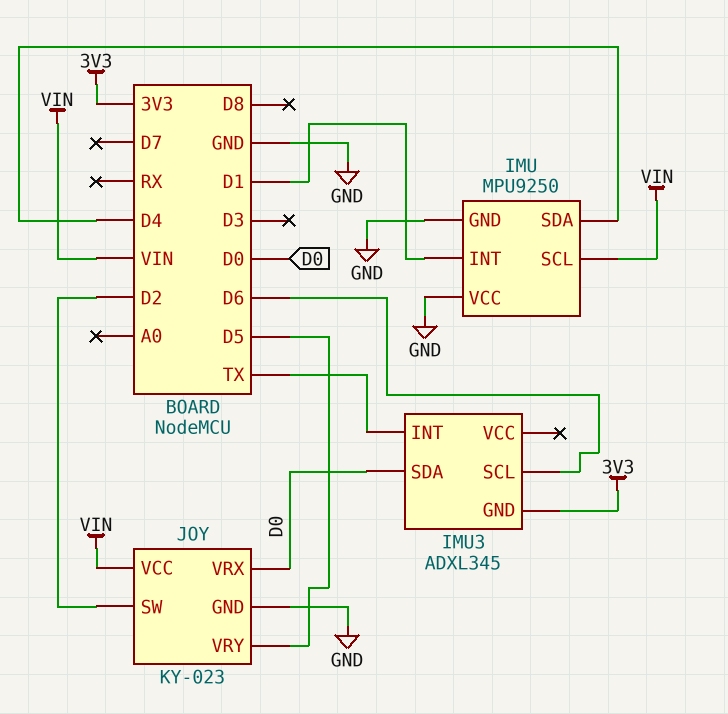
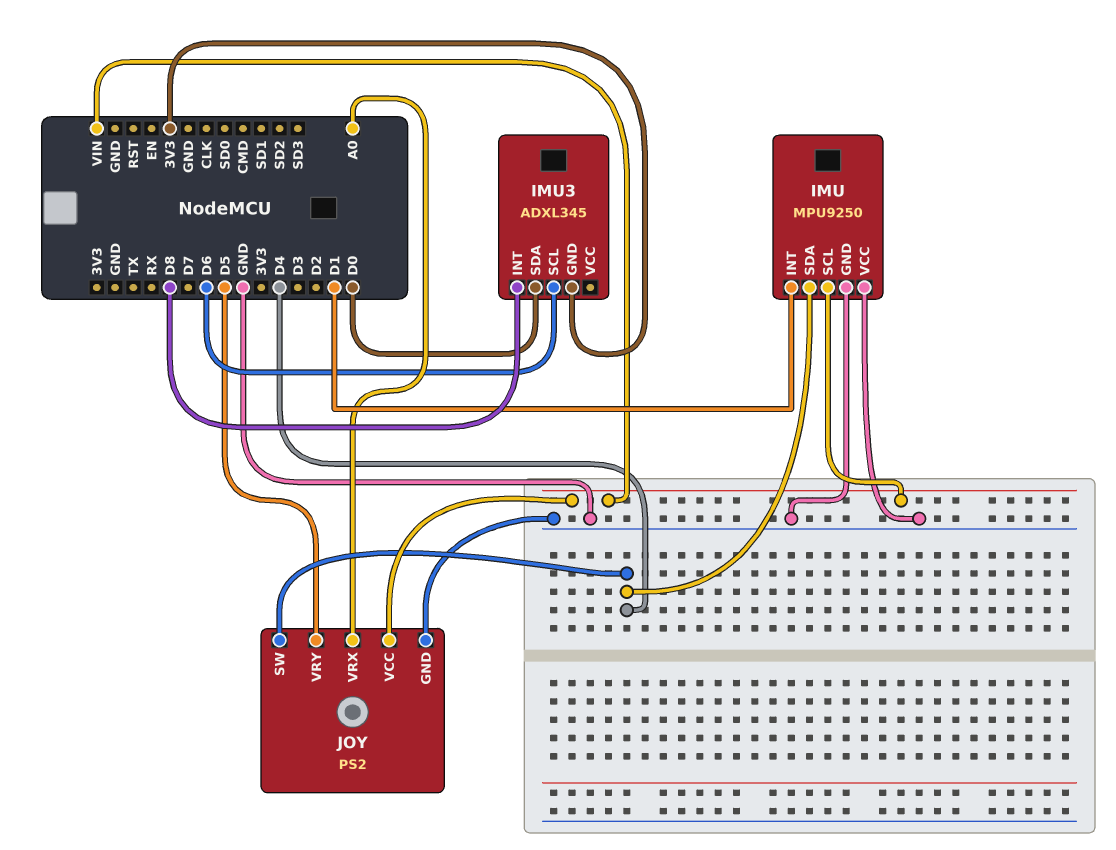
IMU3 pin INT: TX -> D8
JOY: KY-023 -> PS2
JOY pin SW: D2 -> D4
JOY pin VRX: D0 -> A0

